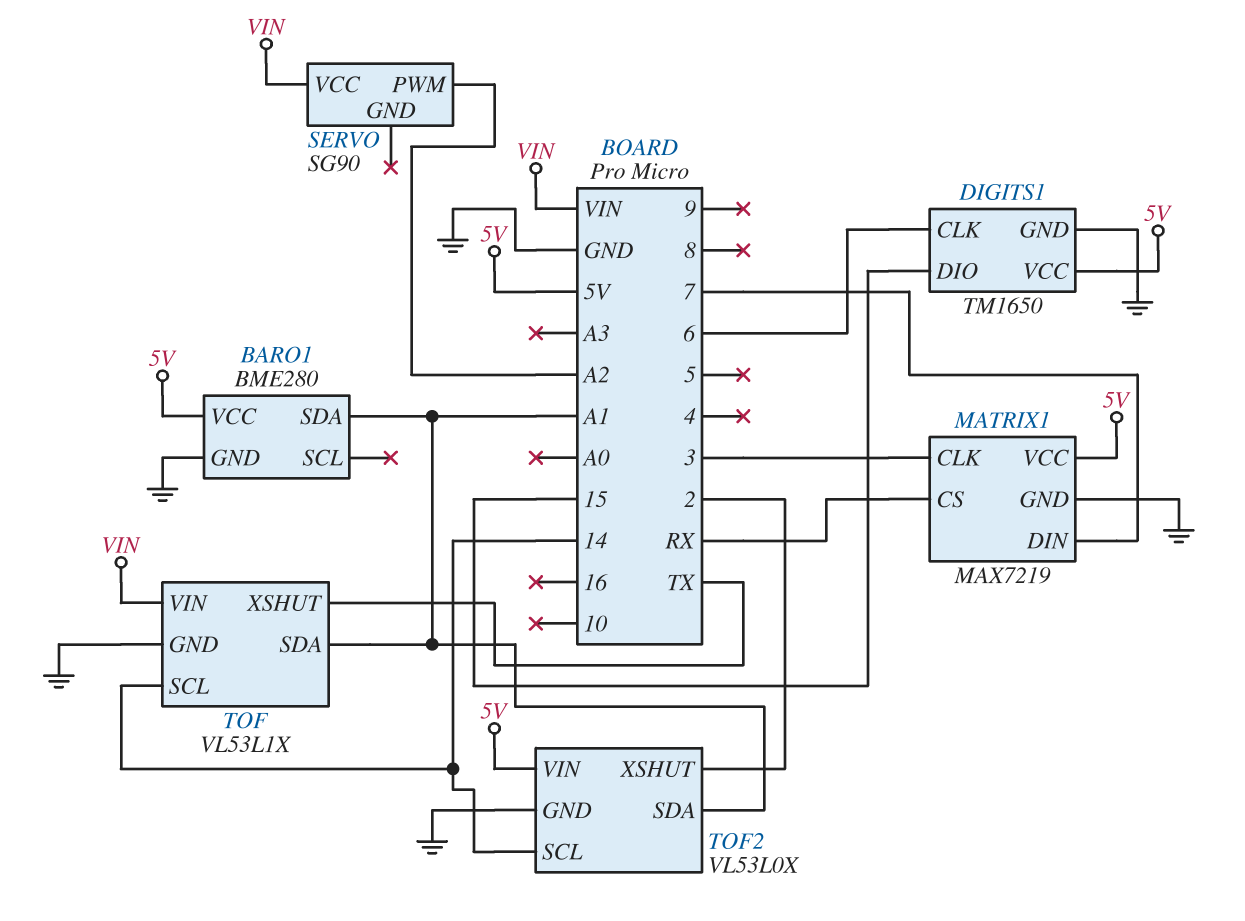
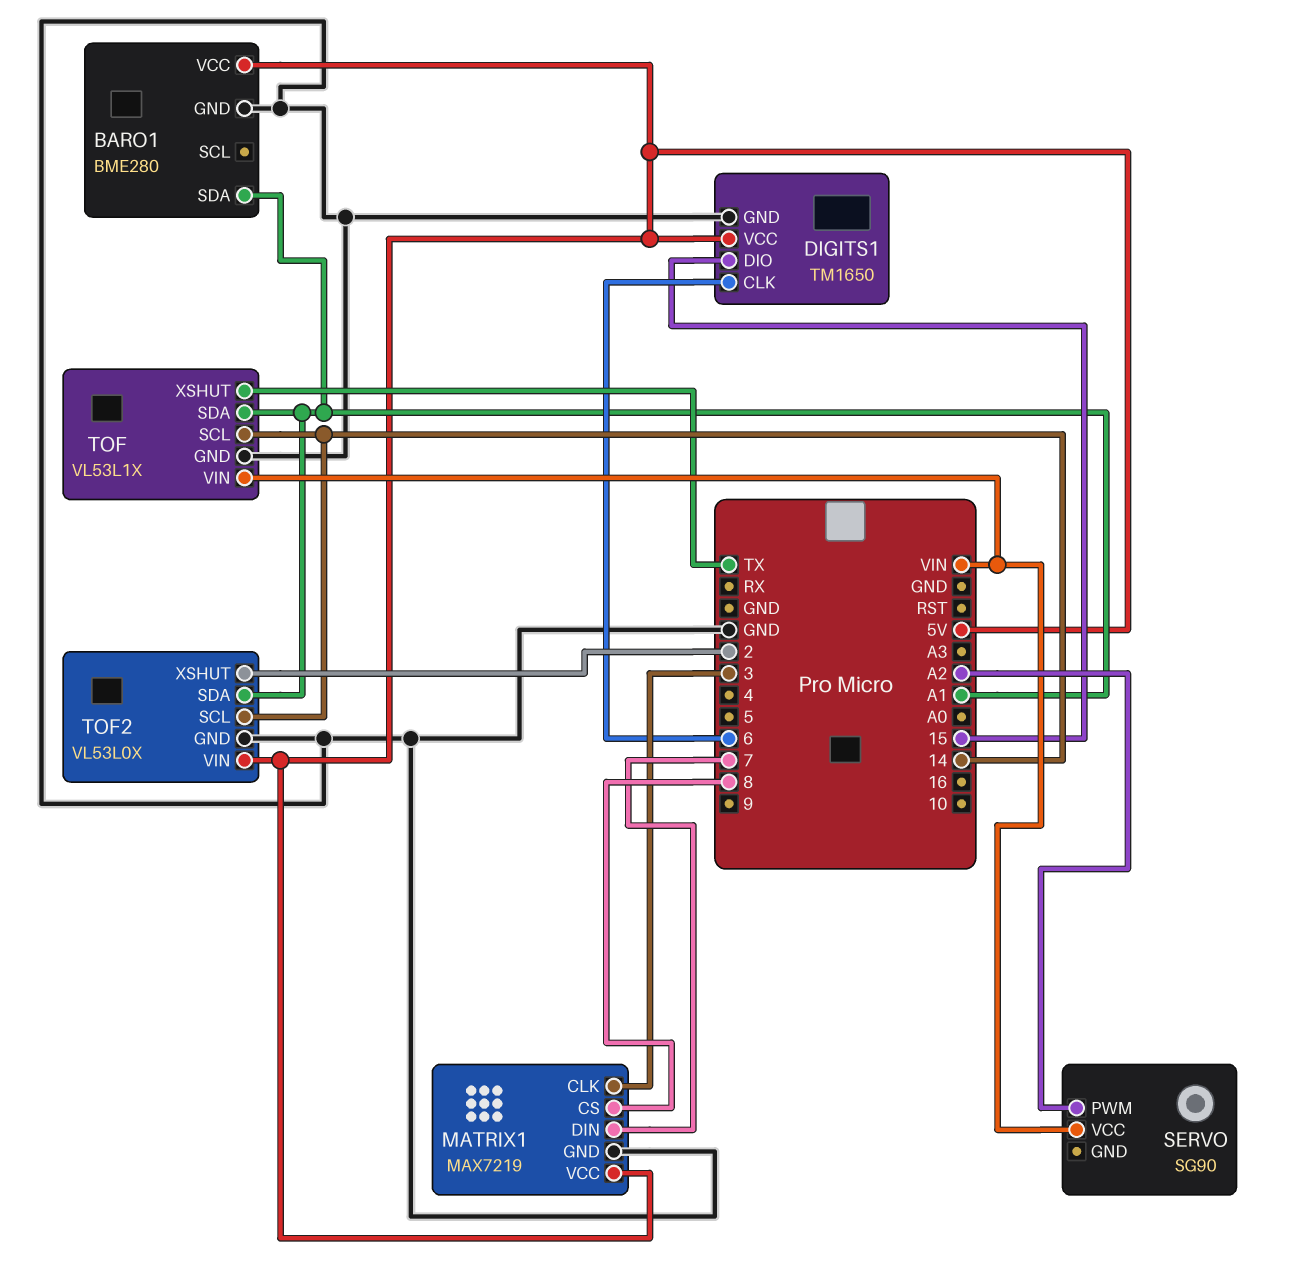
MATRIX1 pin CS: RX -> 8

